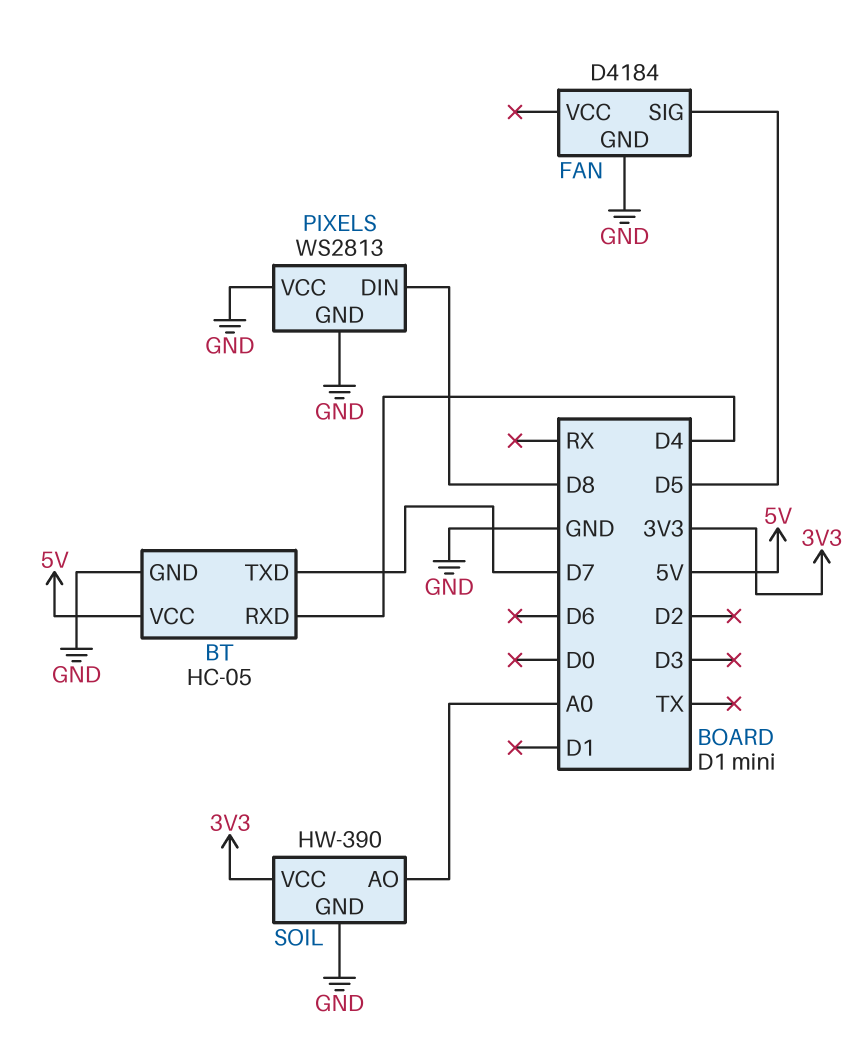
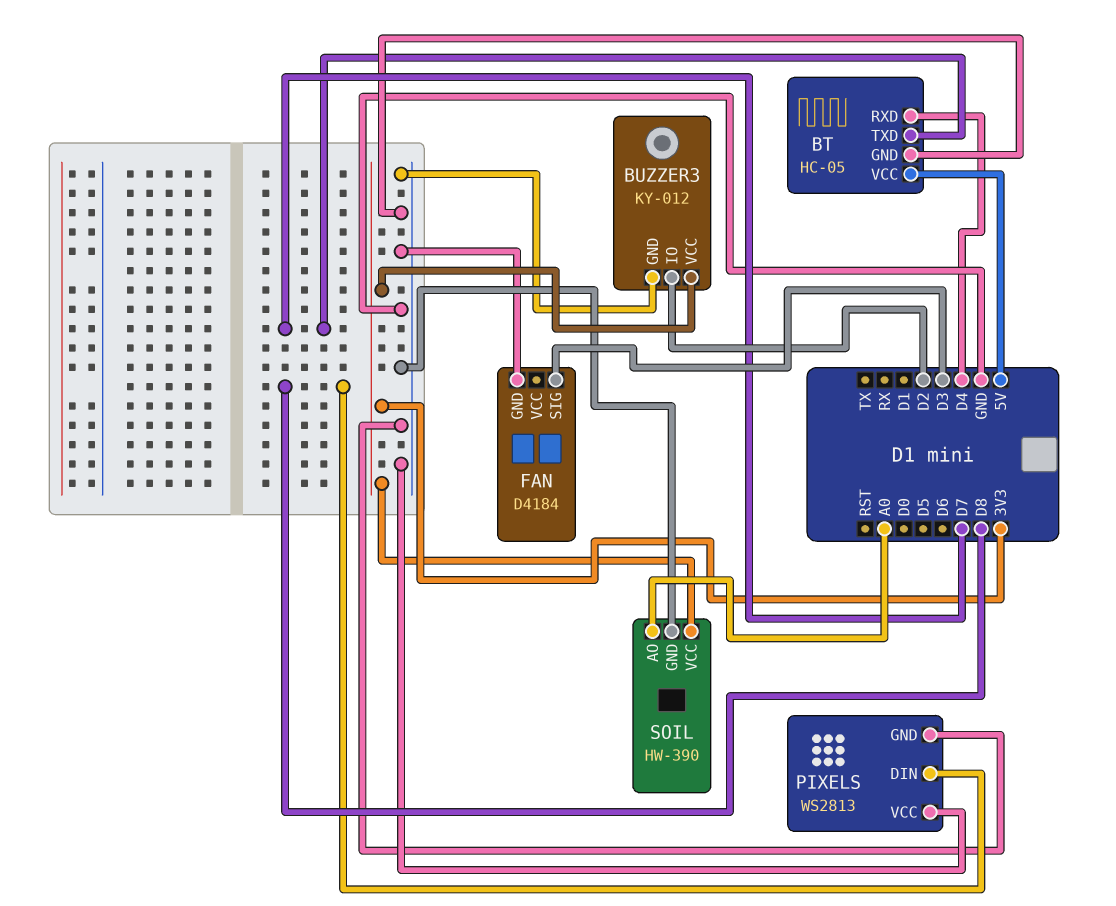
BUZZER3: none -> KY-012
BUZZER3 pin GND: none -> GND
BUZZER3 pin IO: none -> D2
BUZZER3 pin VCC: none -> 3V3
FAN pin SIG: D5 -> D3

